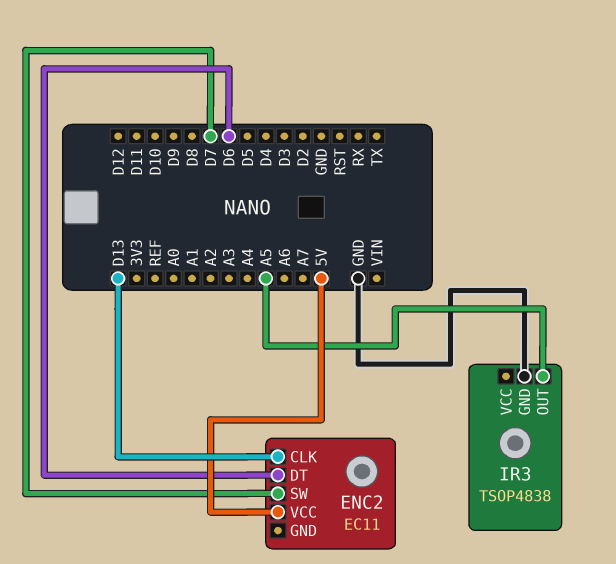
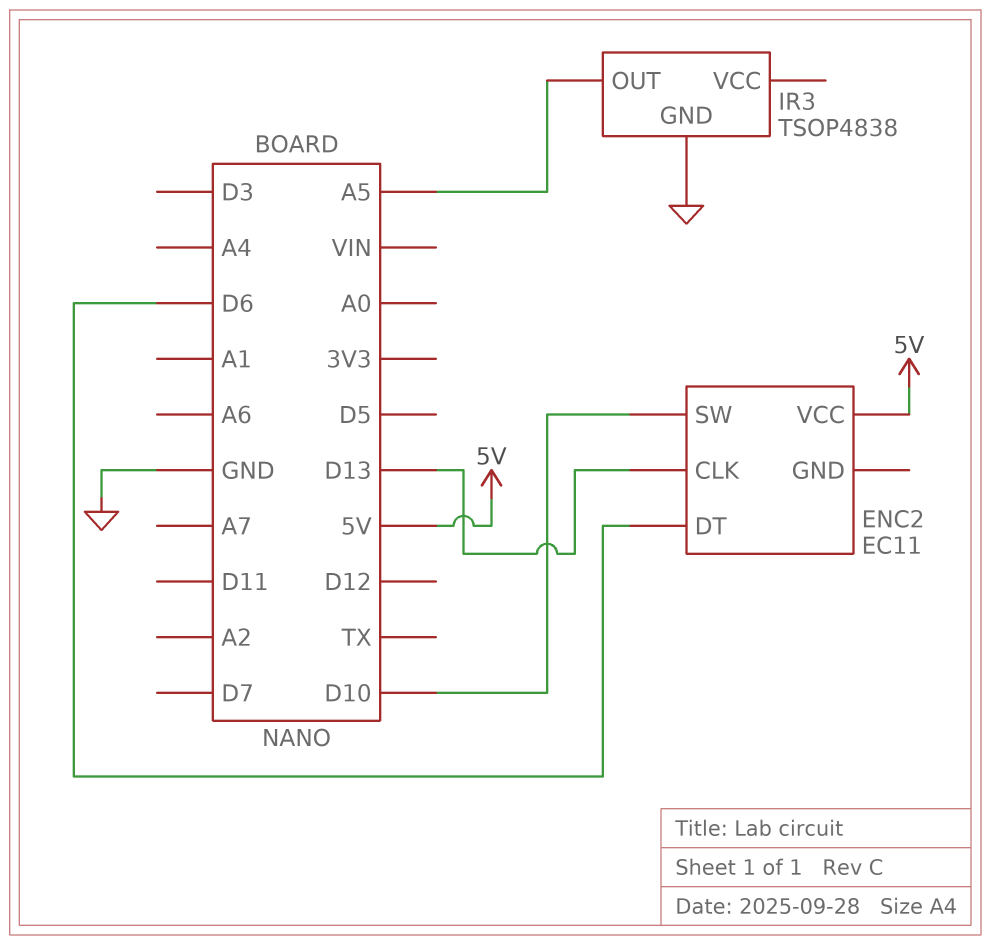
ENC2 pin SW: D7 -> D10

